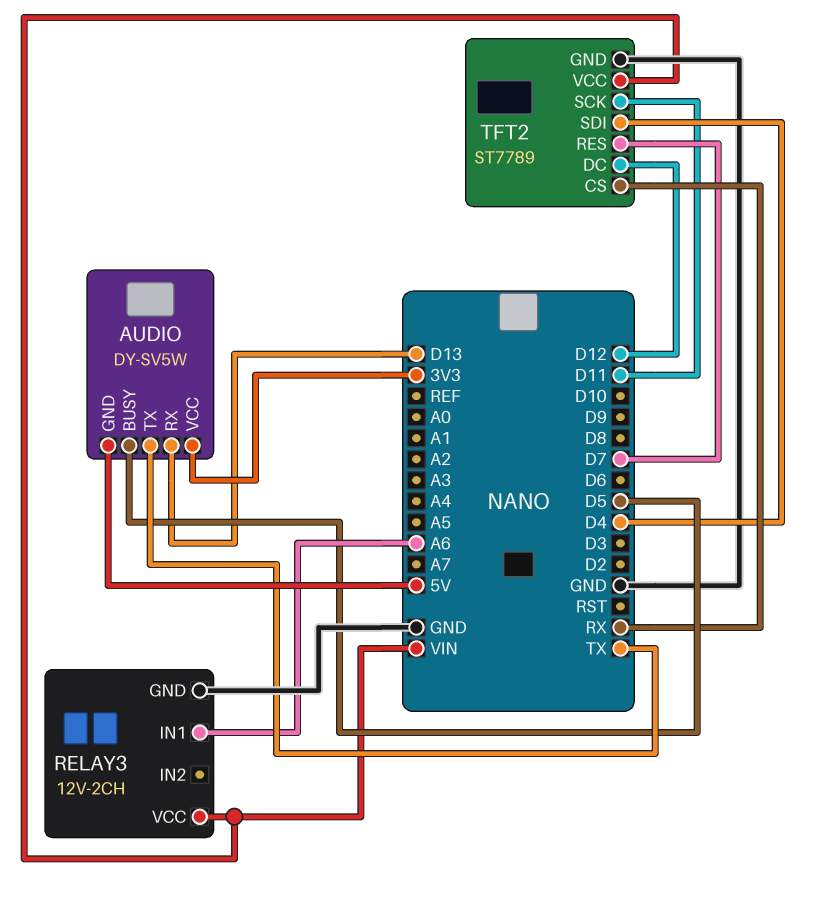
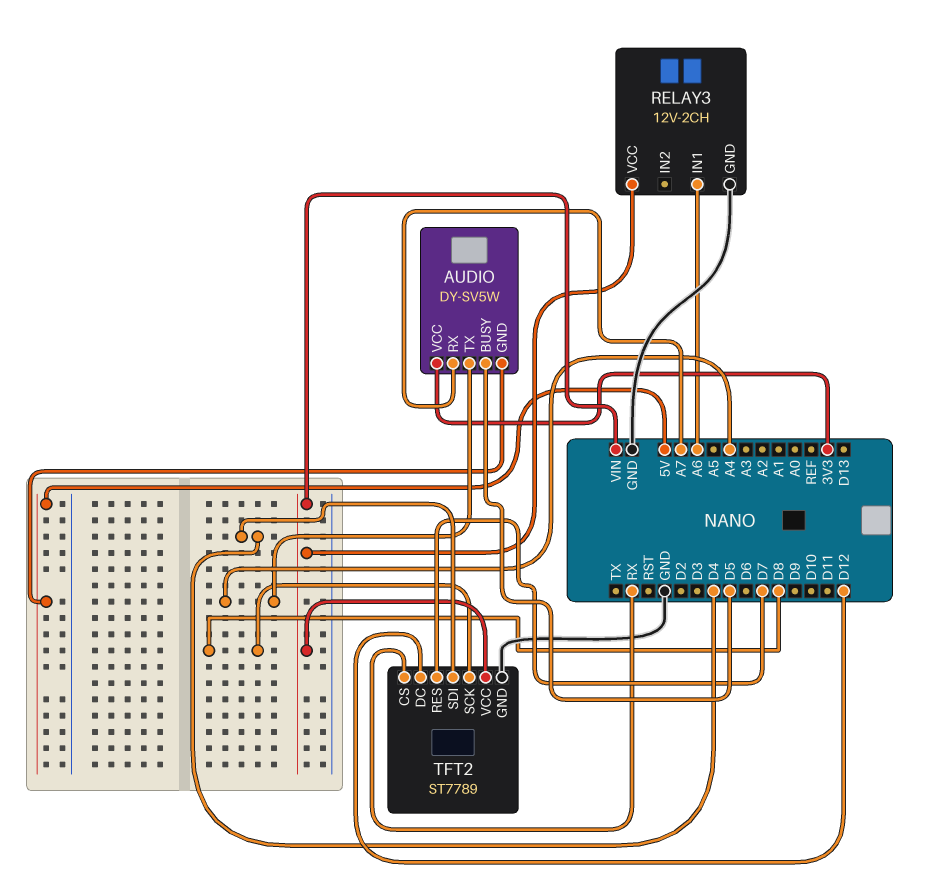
AUDIO pin RX: D13 -> A7
AUDIO pin TX: TX -> A4
TFT2 pin SCK: D11 -> D8

